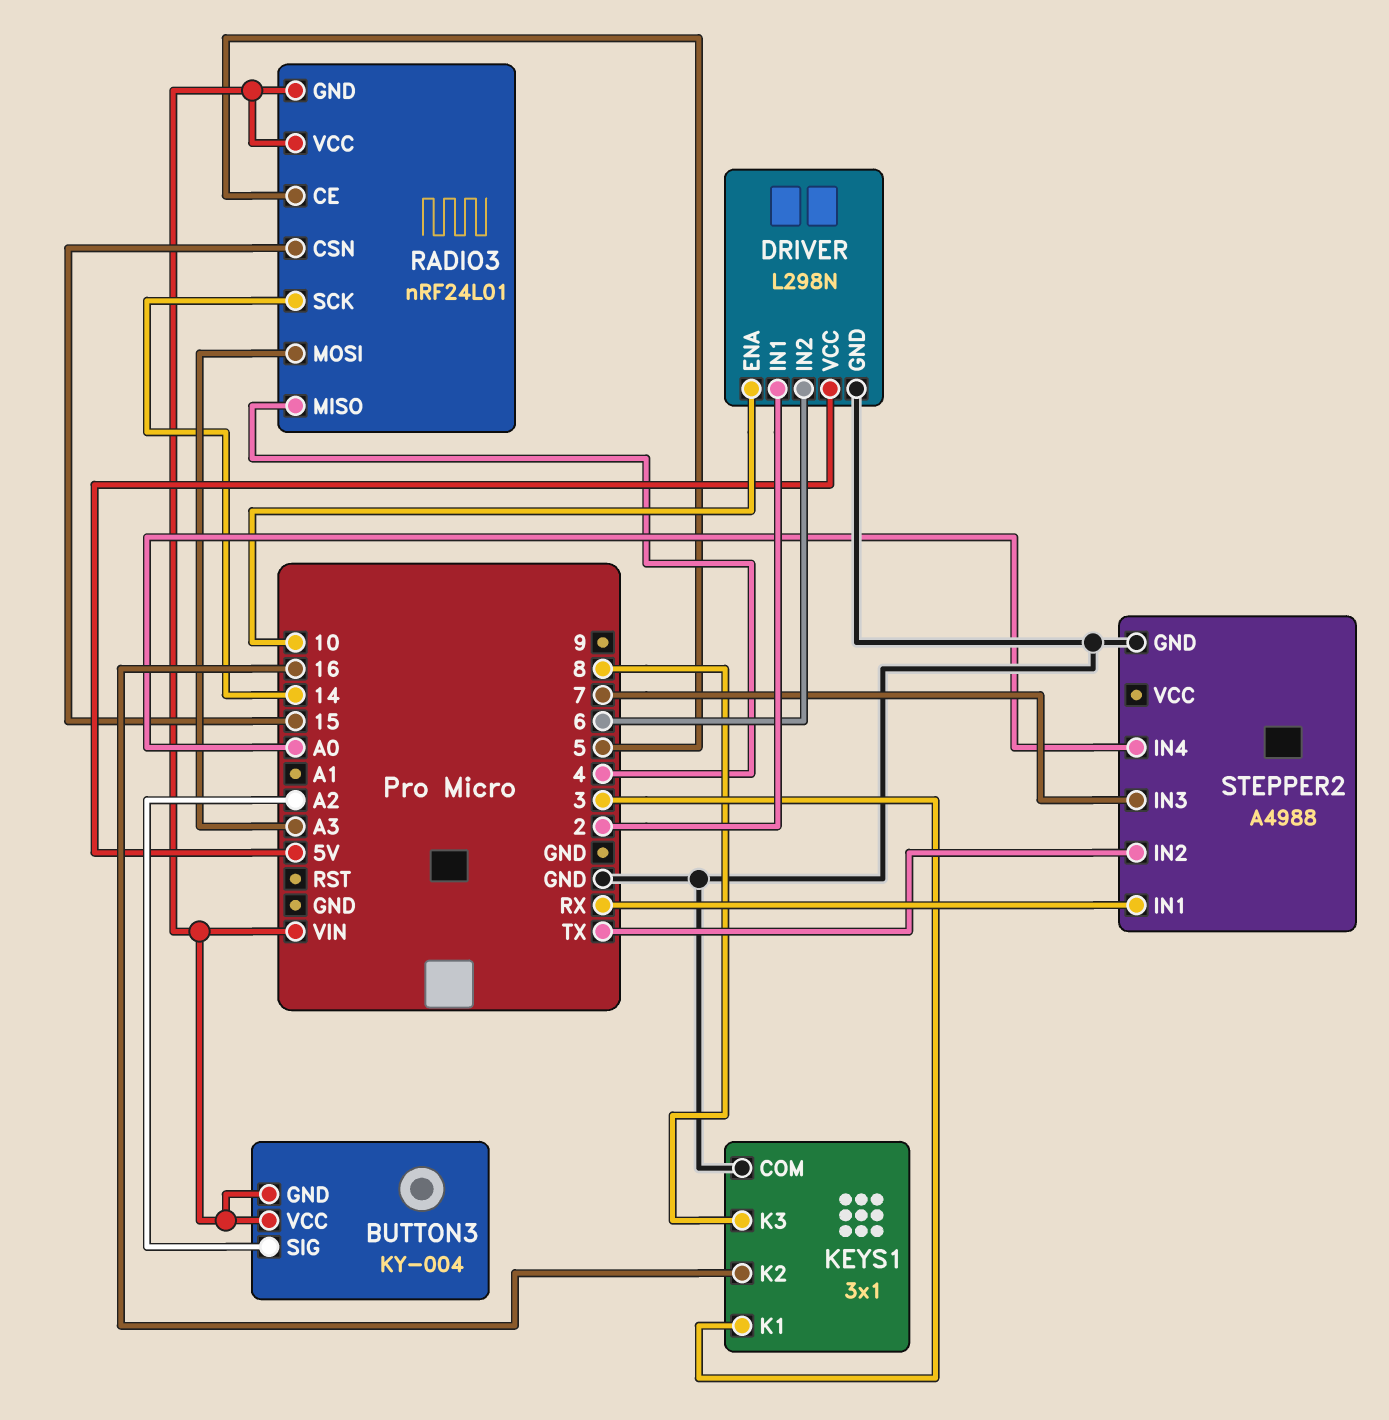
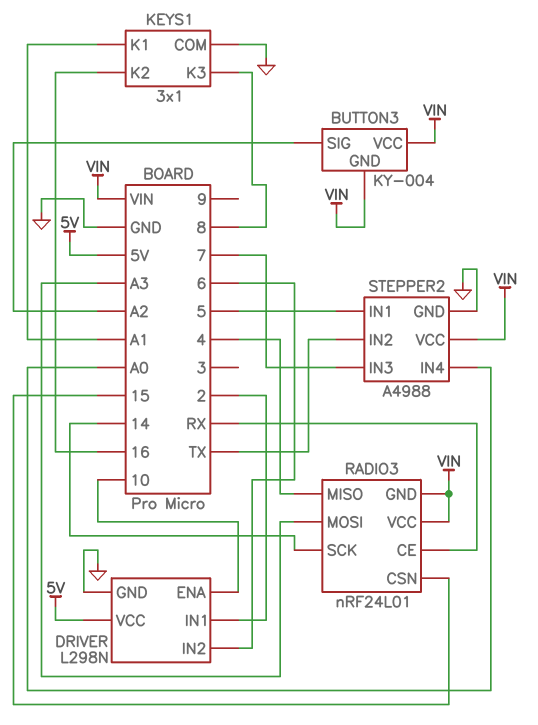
KEYS1 pin K1: 3 -> A1
RADIO3 pin CE: 5 -> RX
STEPPER2 pin IN1: RX -> 5
STEPPER2 pin VCC: none -> VIN

